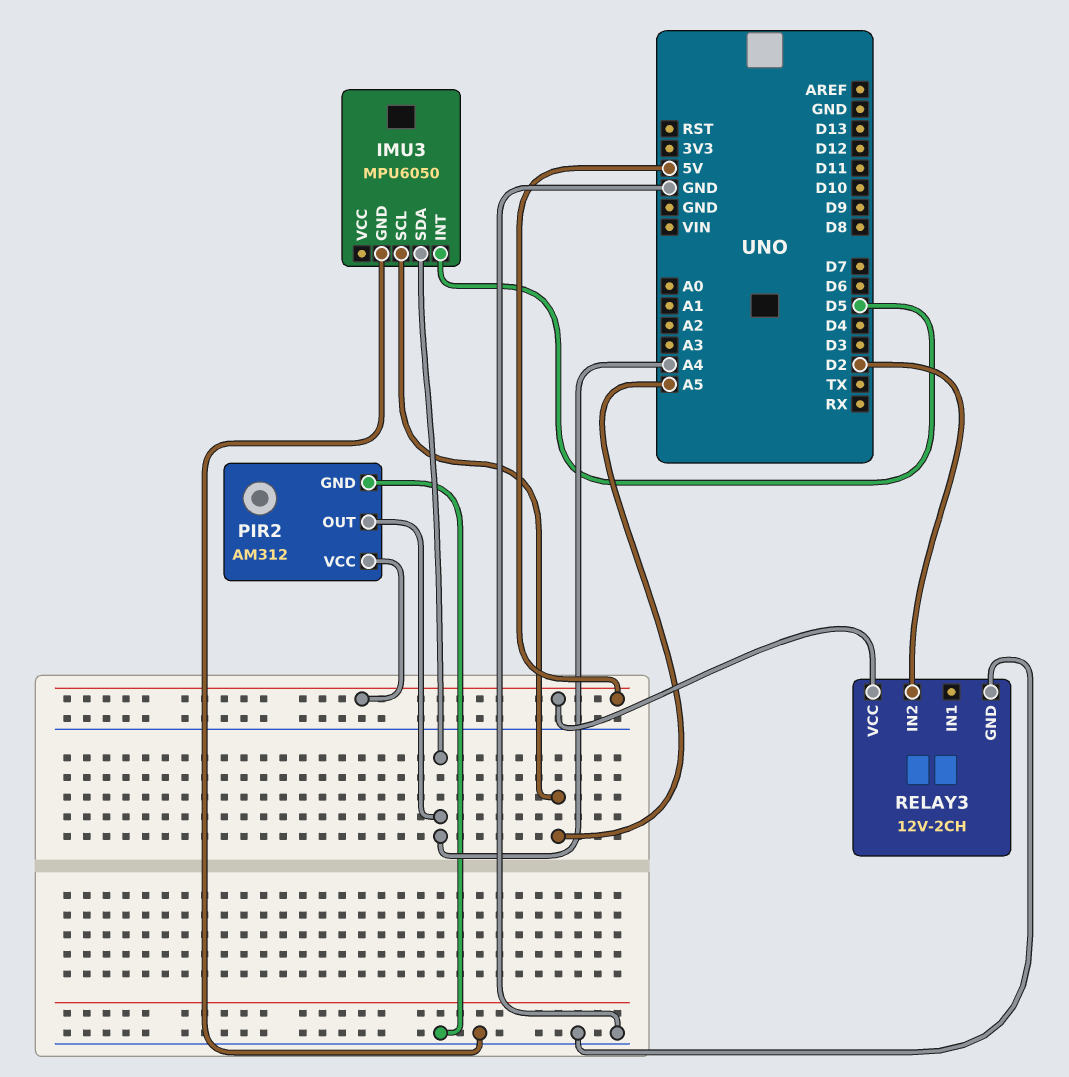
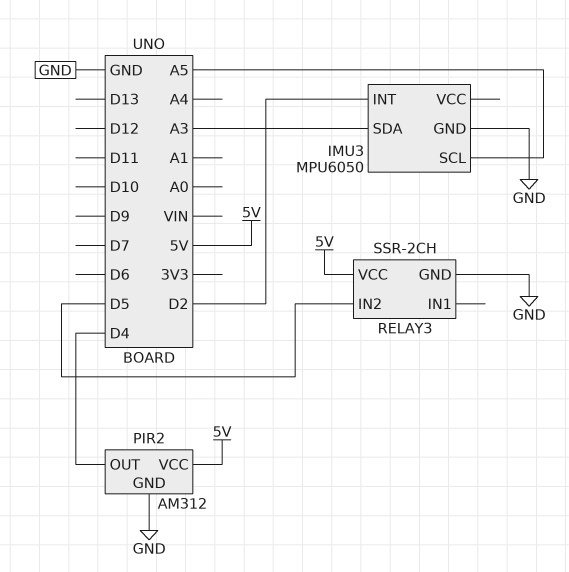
IMU3 pin INT: D5 -> D2
IMU3 pin SDA: A4 -> A3
PIR2 pin OUT: A4 -> D4
RELAY3: 12V-2CH -> SSR-2CH
RELAY3 pin IN2: D2 -> D5

